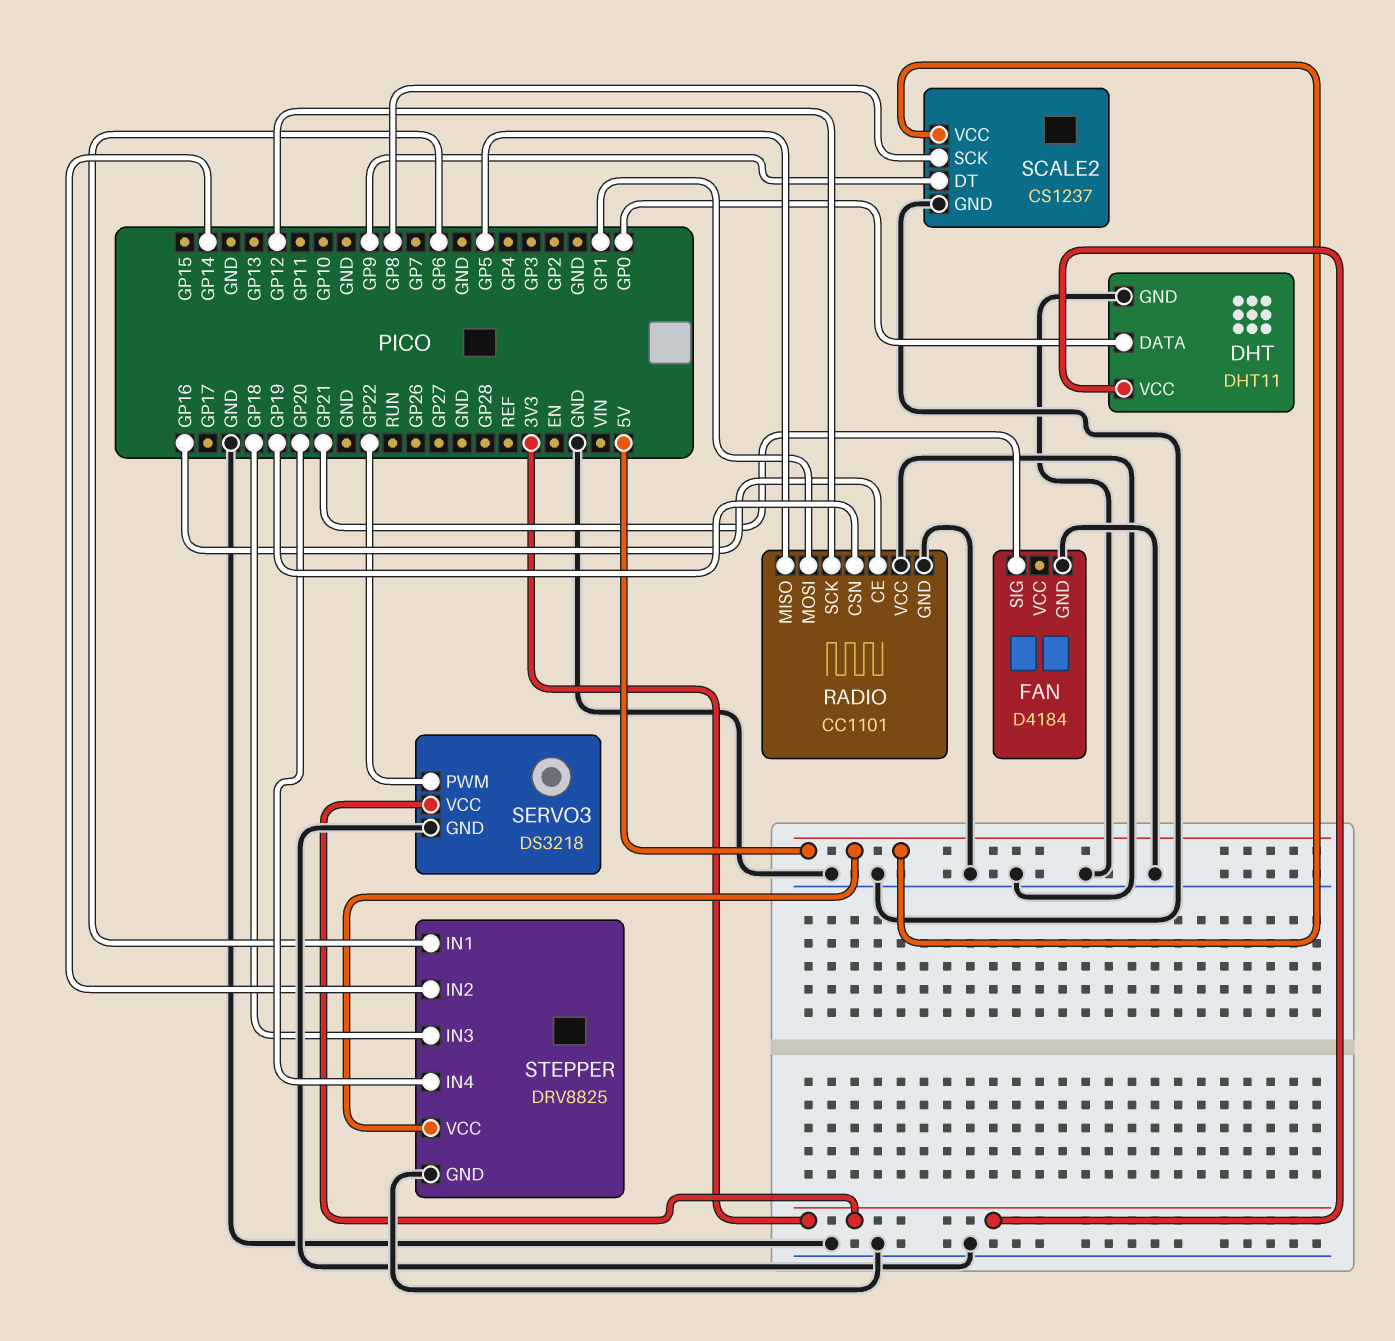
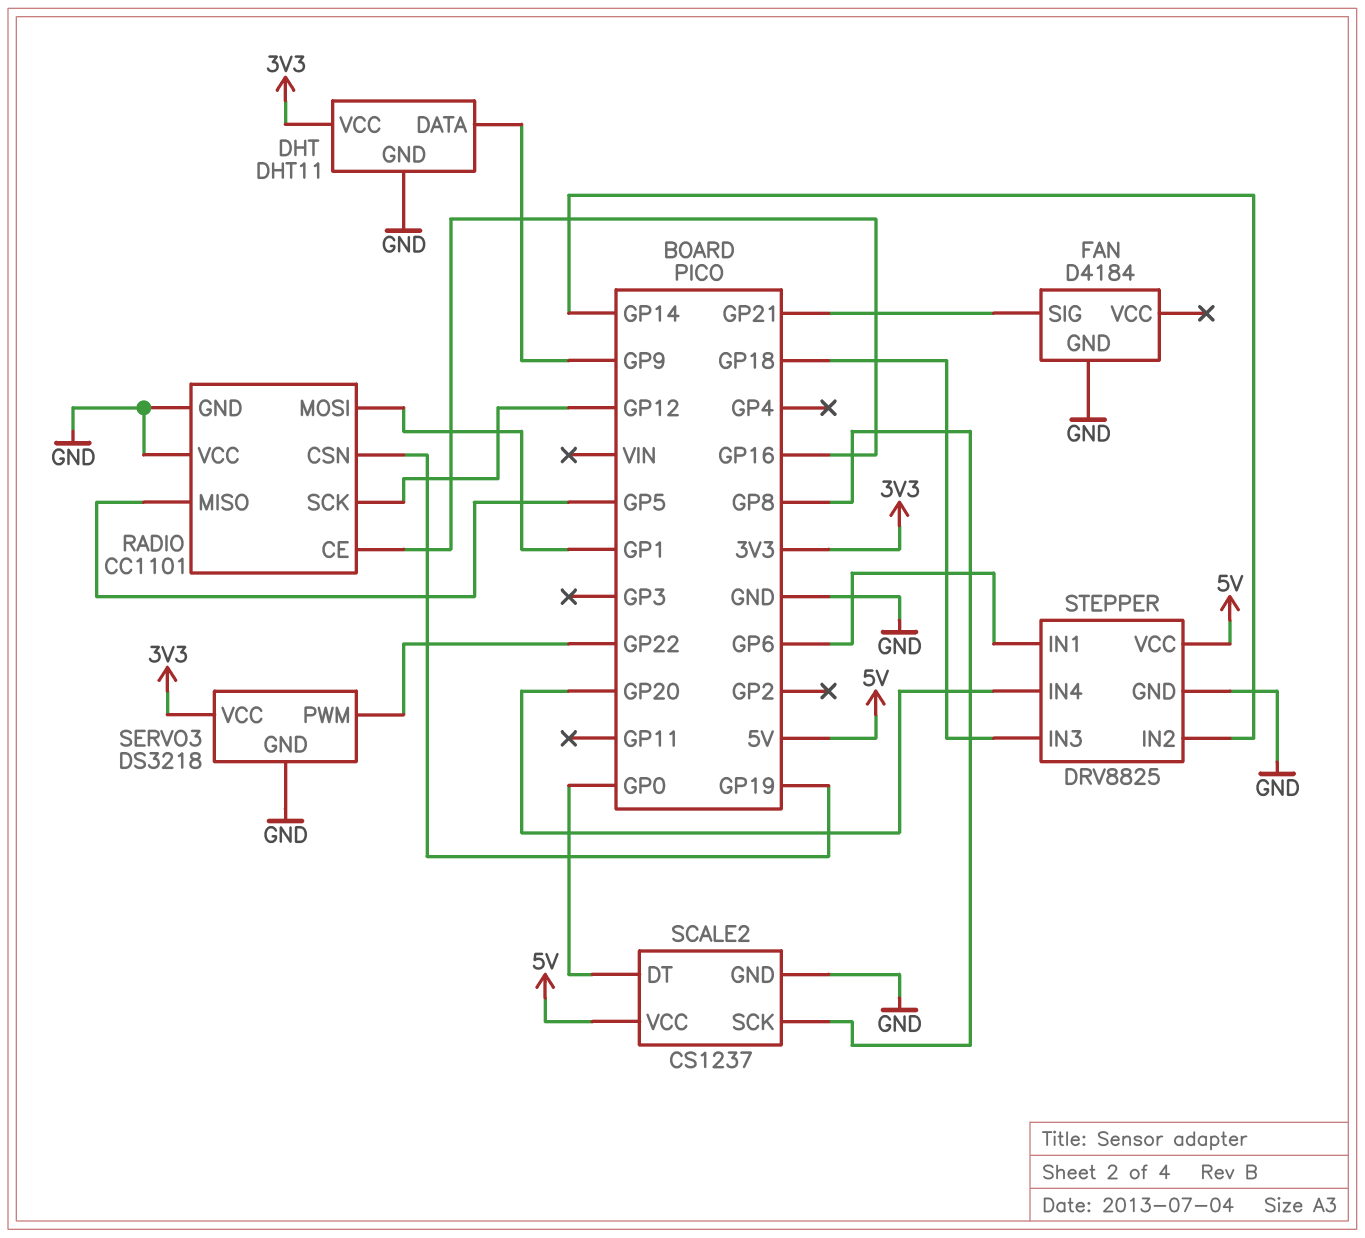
DHT pin DATA: GP0 -> GP9
SCALE2 pin DT: GP9 -> GP0

